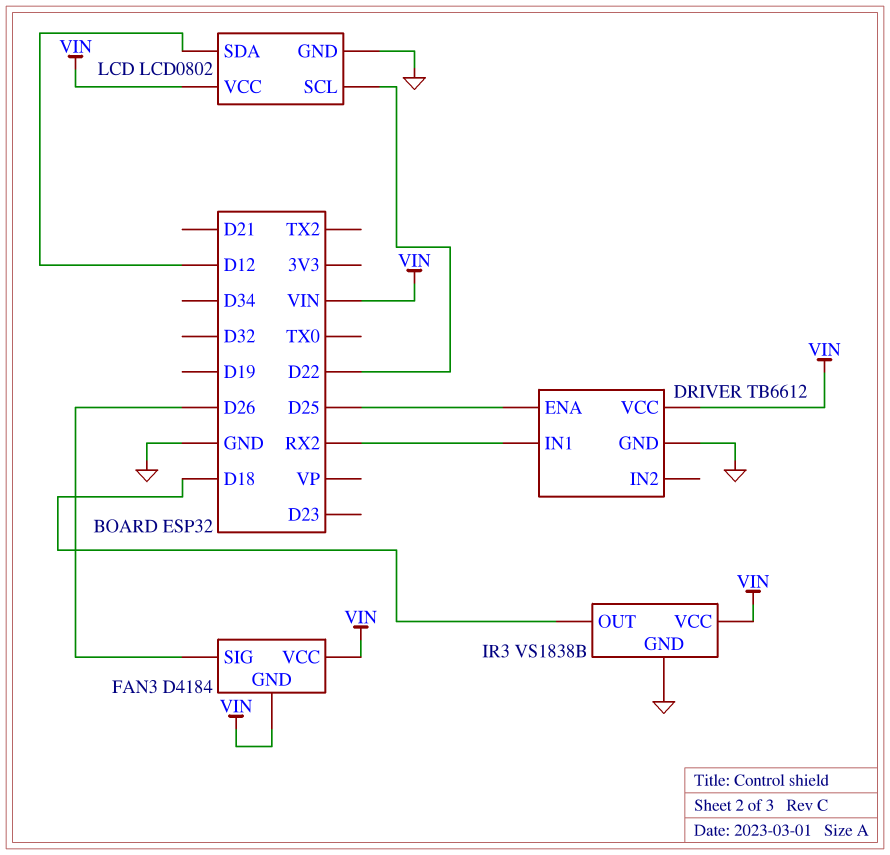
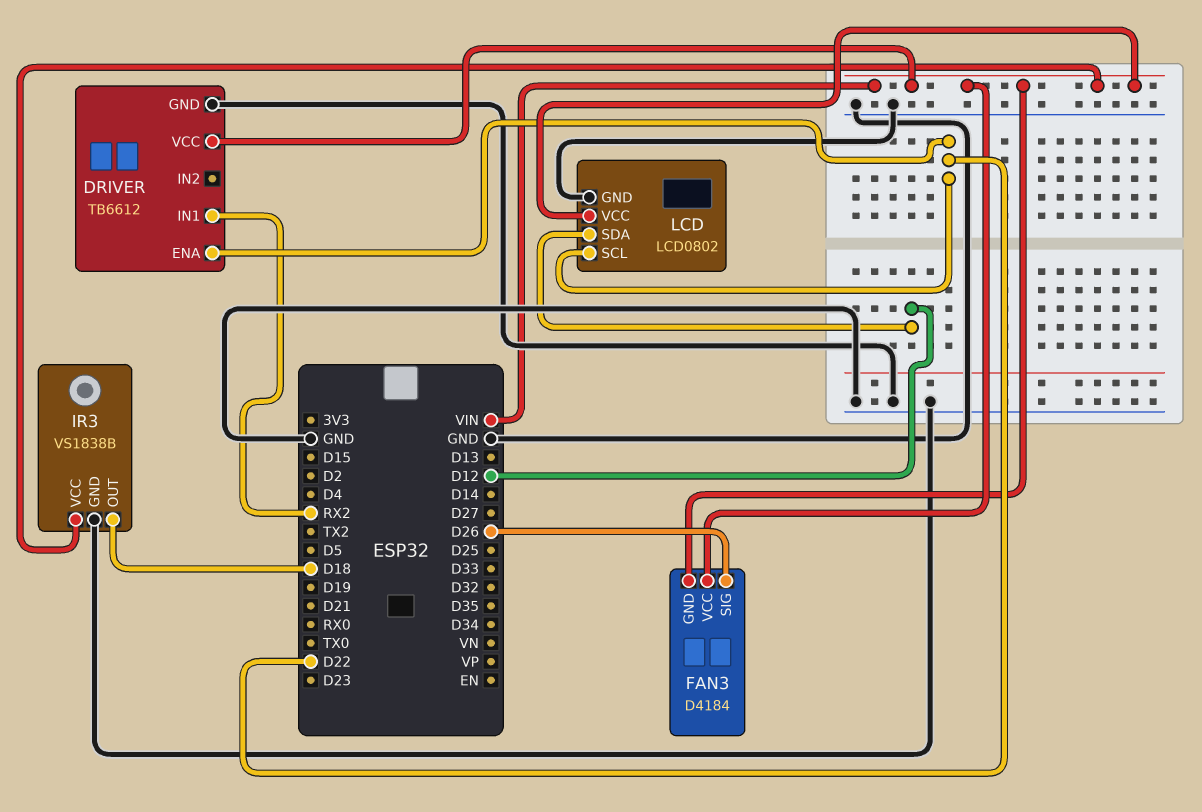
DRIVER pin ENA: D25 -> D22

